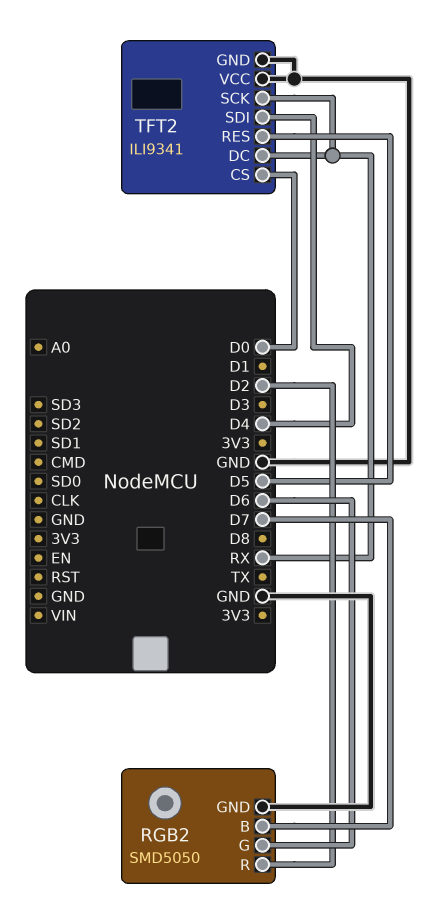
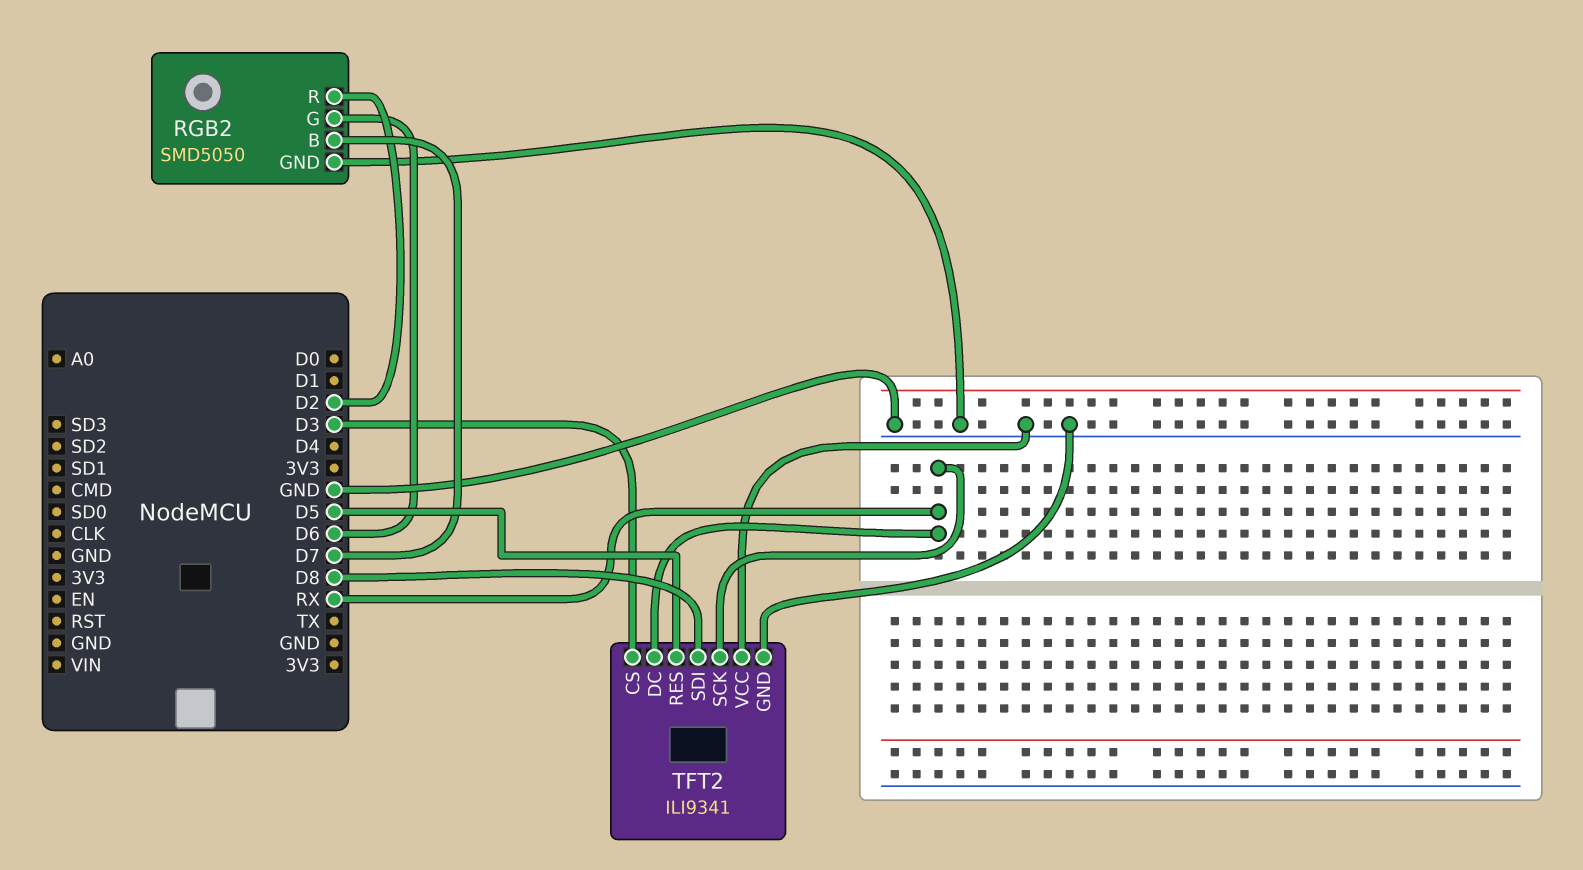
TFT2 pin CS: D0 -> D3
TFT2 pin SDI: D4 -> D8

